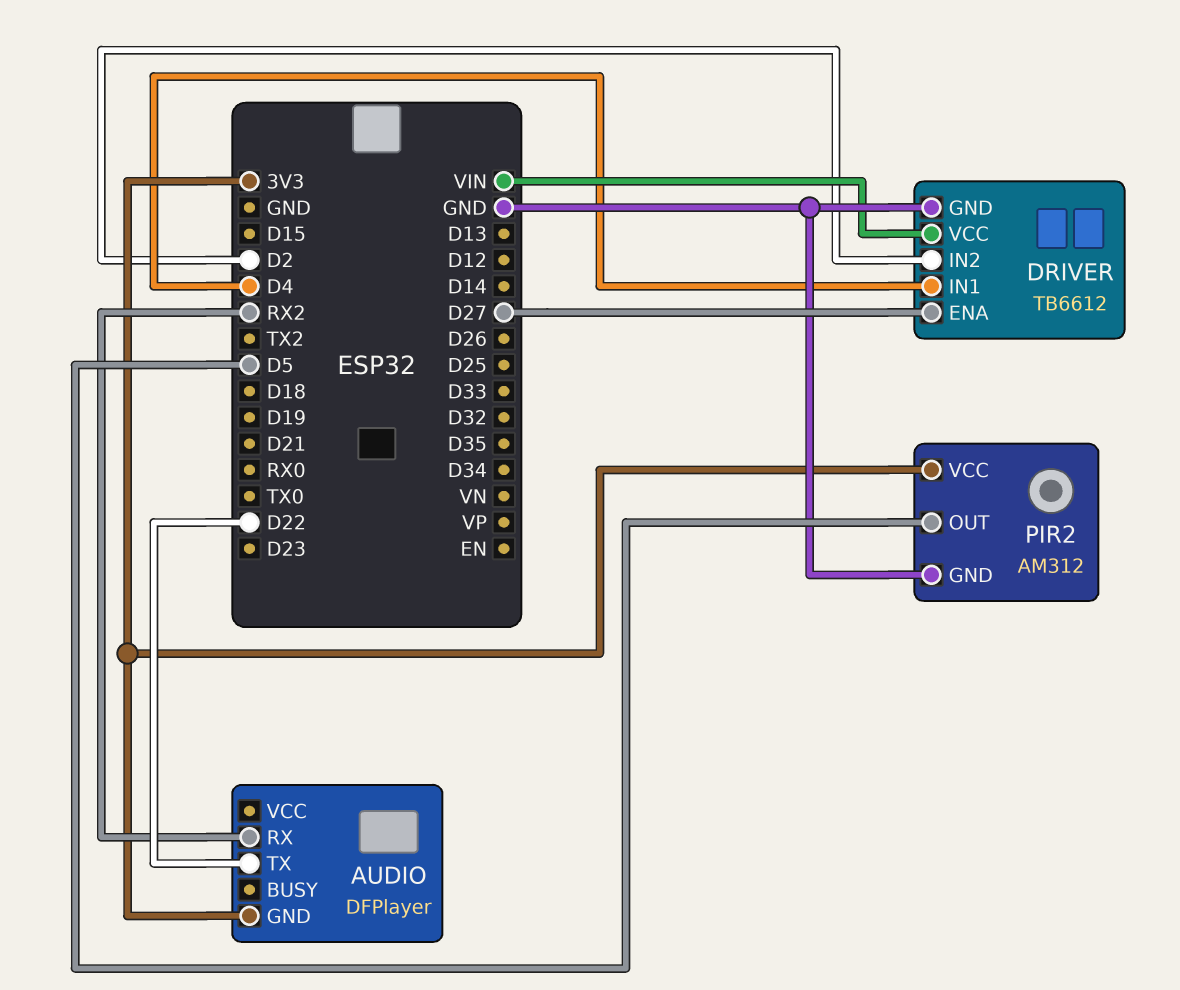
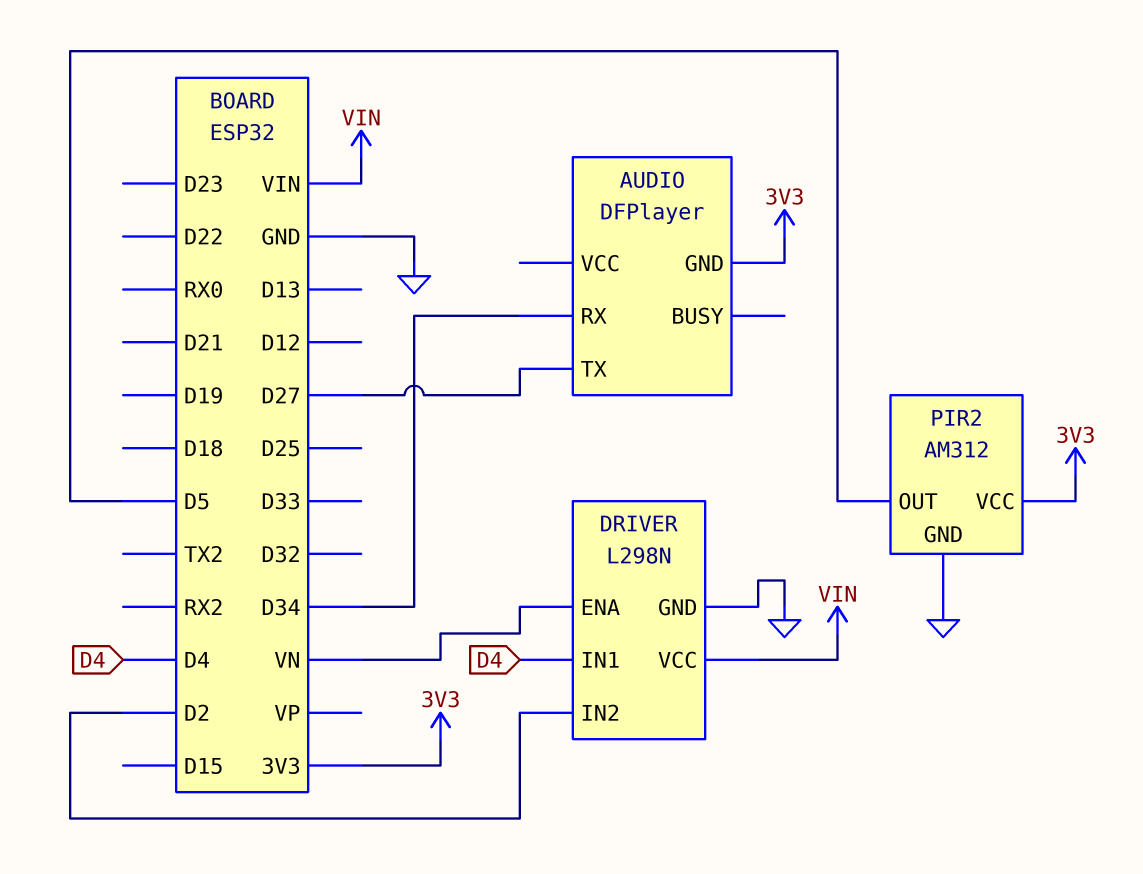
AUDIO pin RX: RX2 -> D34
AUDIO pin TX: D22 -> D27
DRIVER: TB6612 -> L298N
DRIVER pin ENA: D27 -> VN

